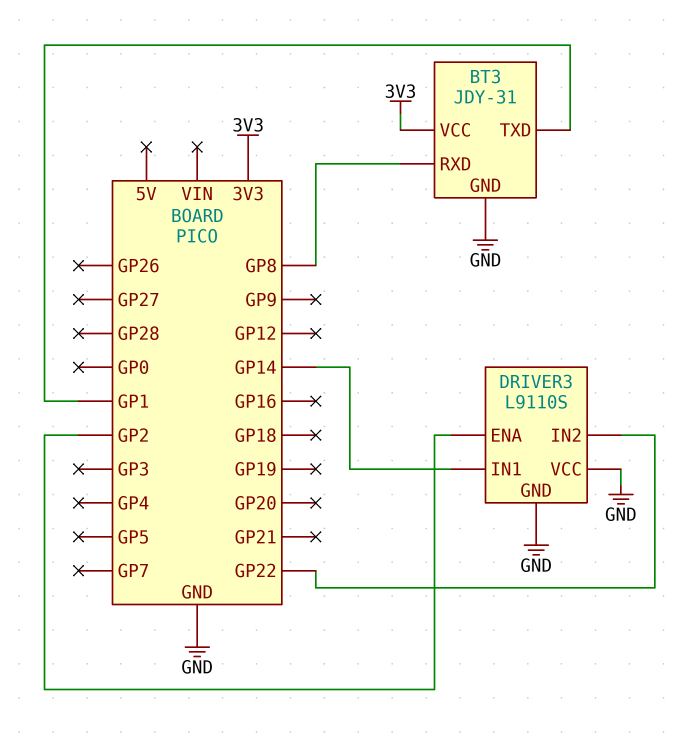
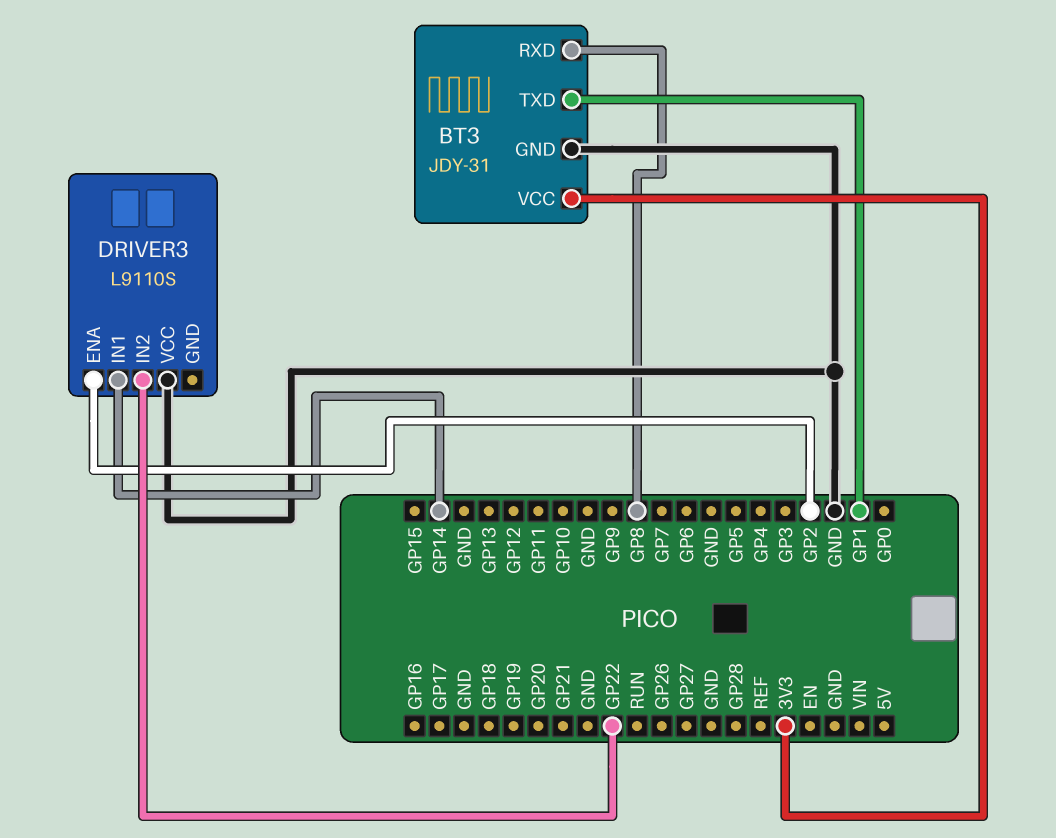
DRIVER3 pin GND: GND -> none

